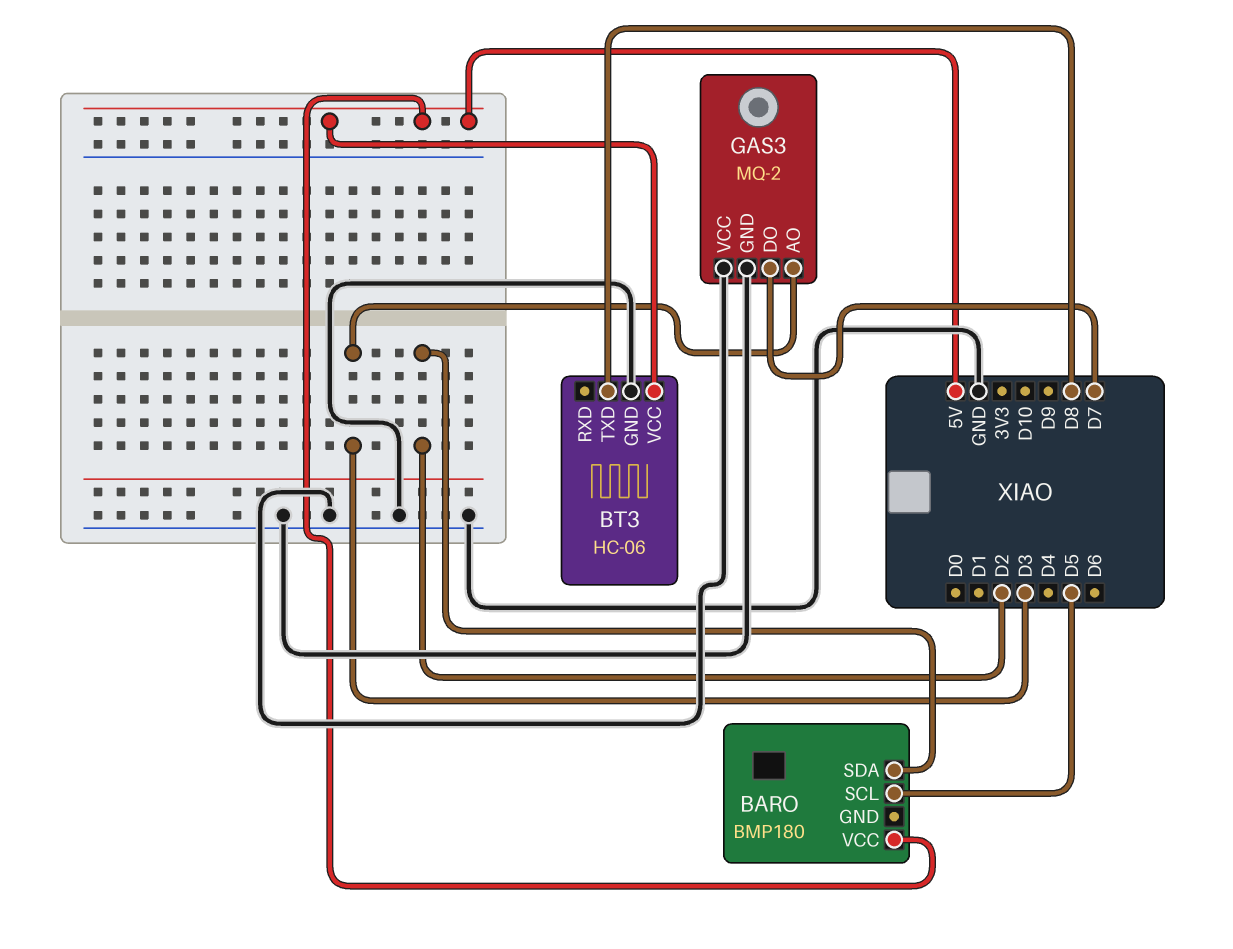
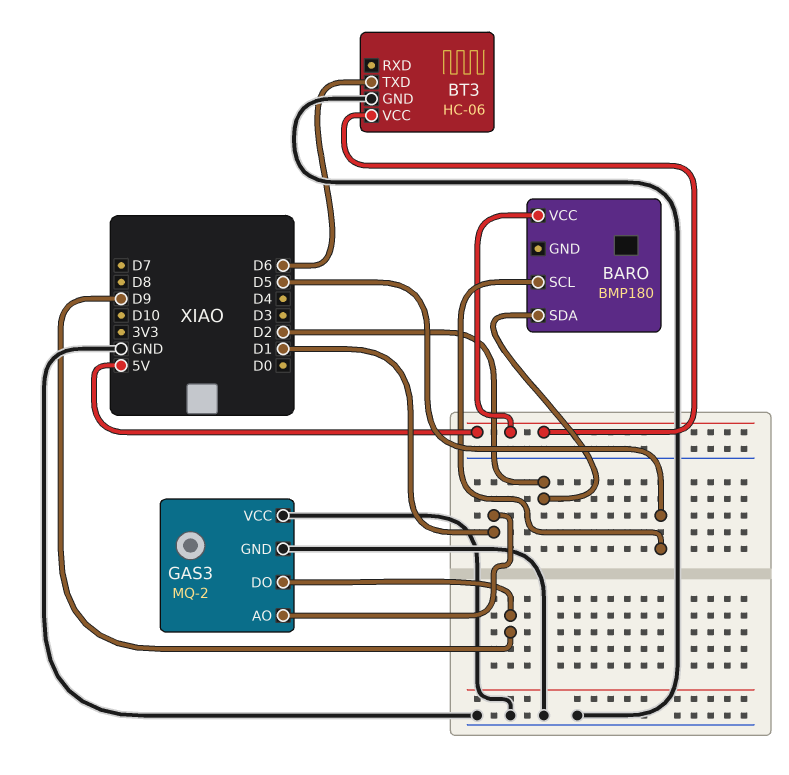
BT3 pin TXD: D8 -> D6
GAS3 pin AO: D3 -> D1
GAS3 pin DO: D7 -> D9

